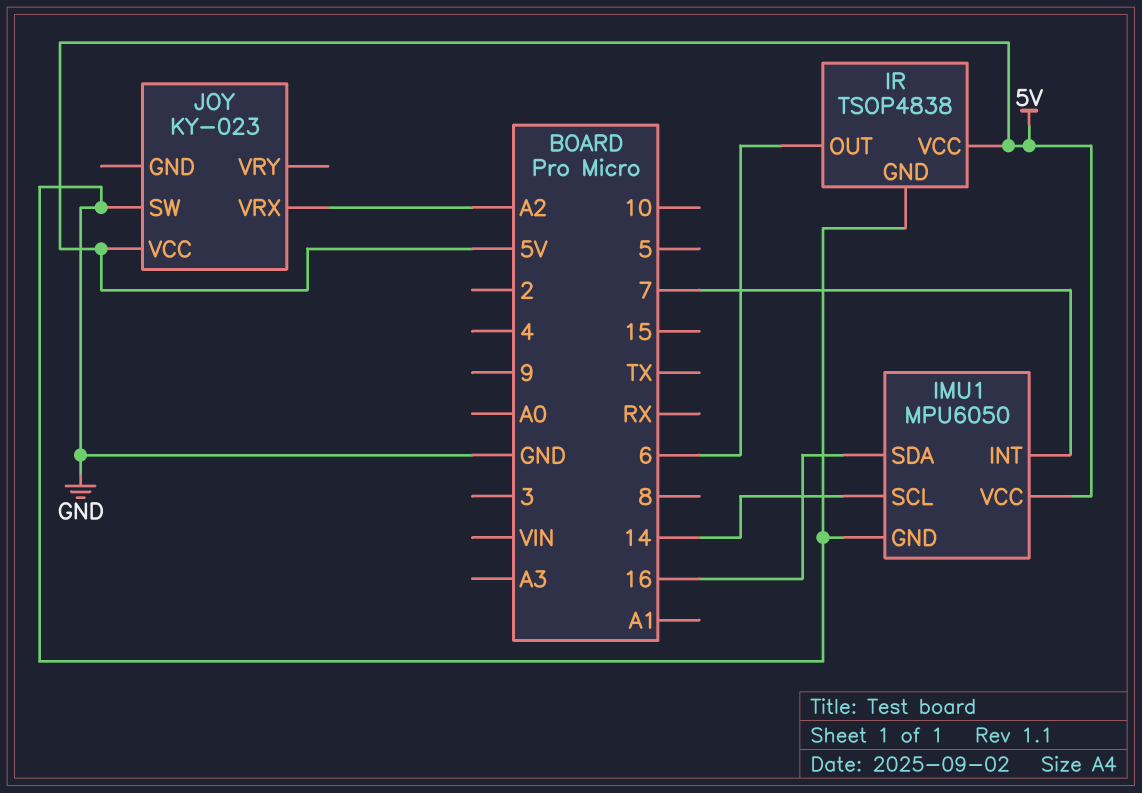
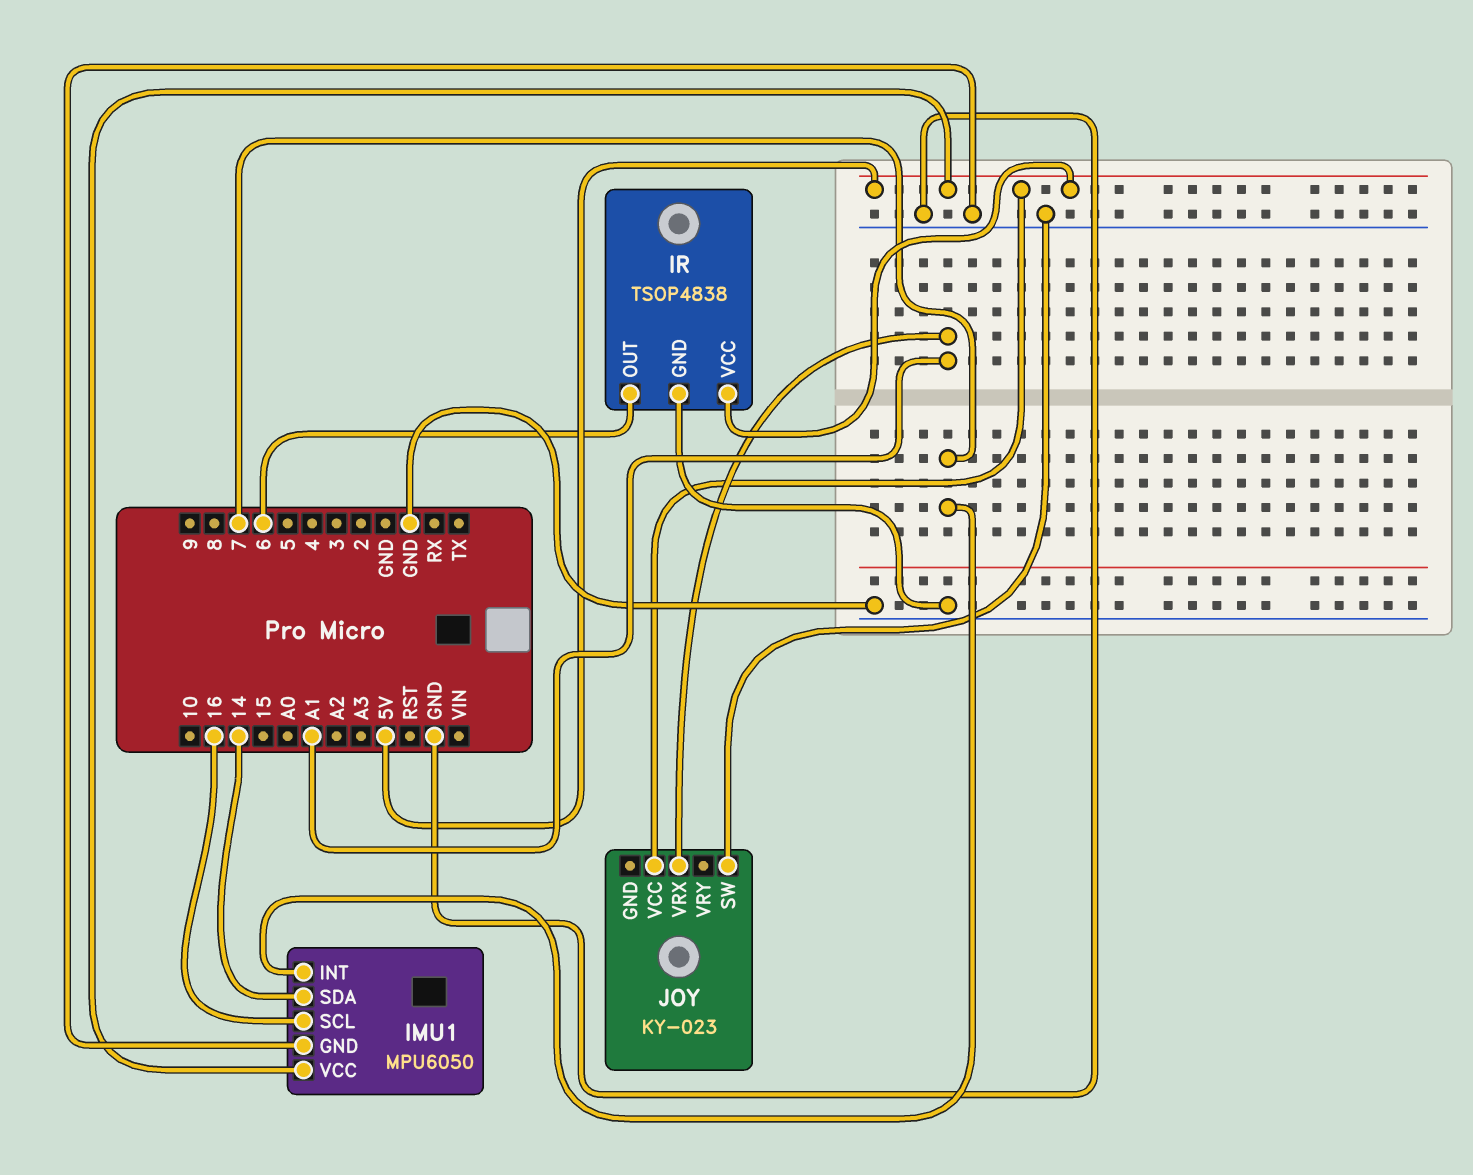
IMU1 pin SCL: 14 -> 16
IMU1 pin SDA: 16 -> 14
JOY pin VRX: A2 -> A1

